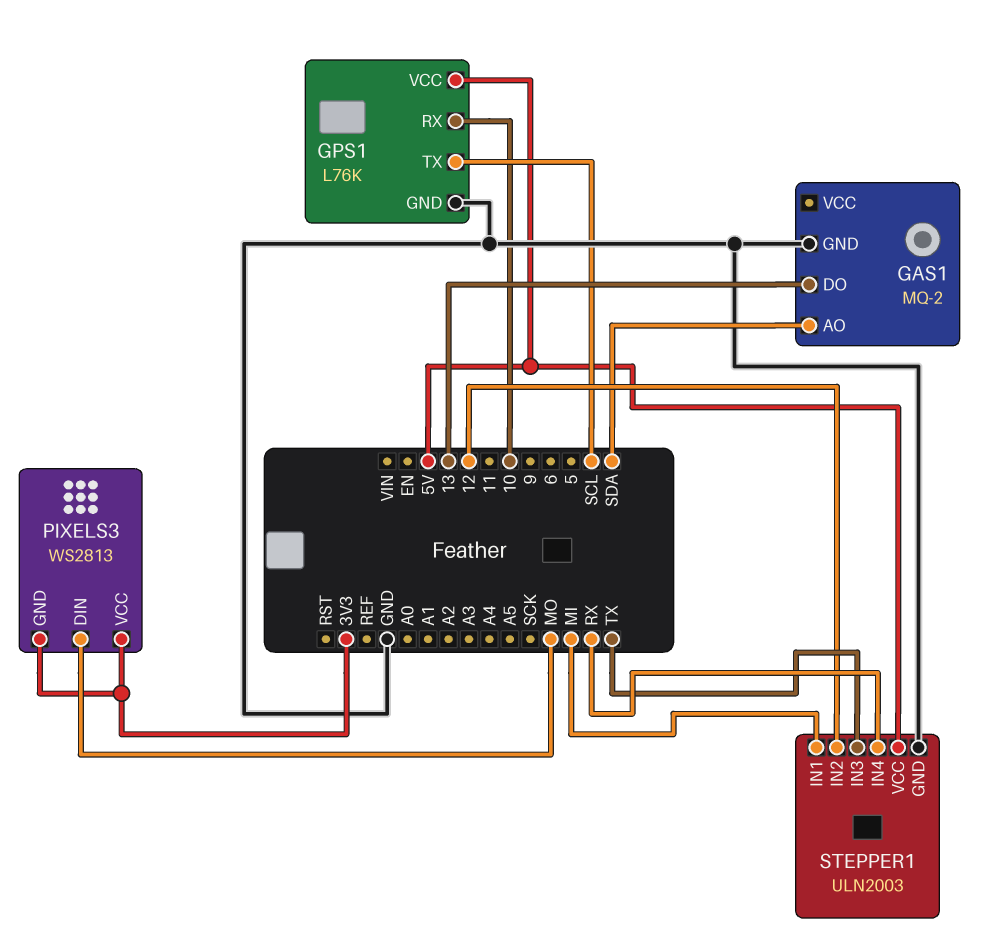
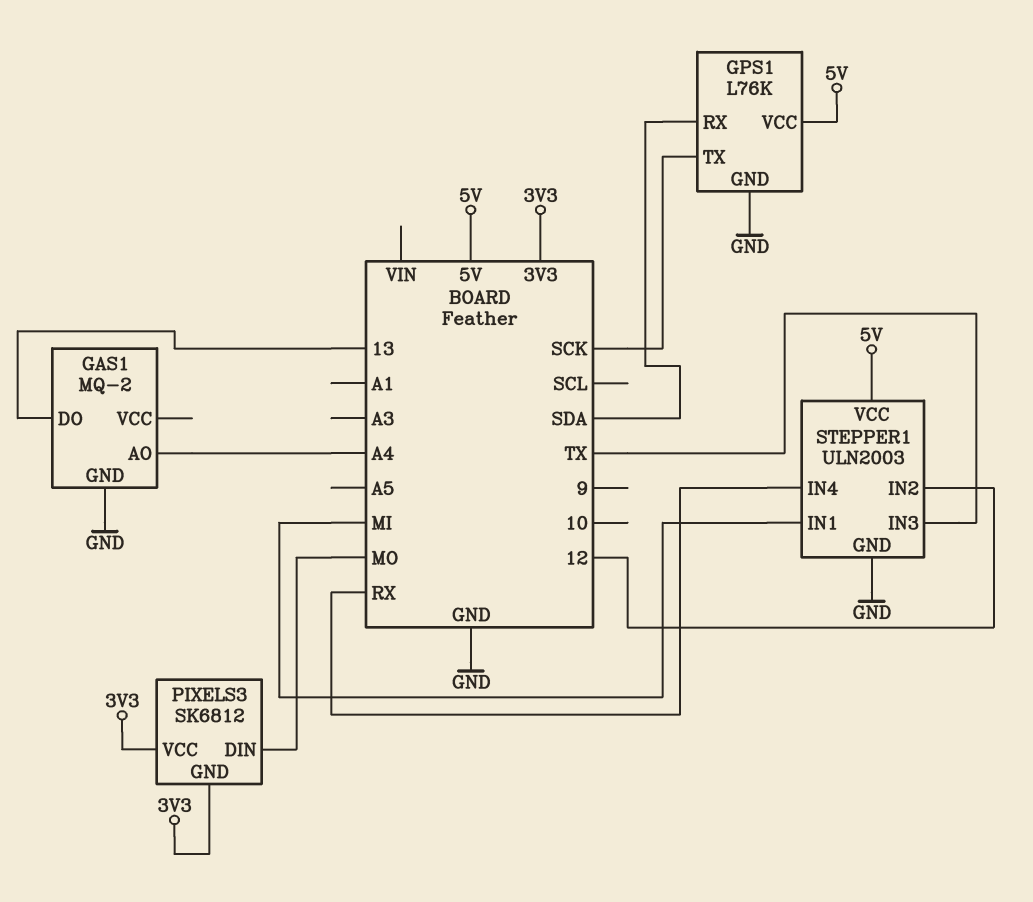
GAS1 pin AO: SDA -> A4
GPS1 pin RX: 10 -> SDA
GPS1 pin TX: SCL -> SCK
PIXELS3: WS2813 -> SK6812

